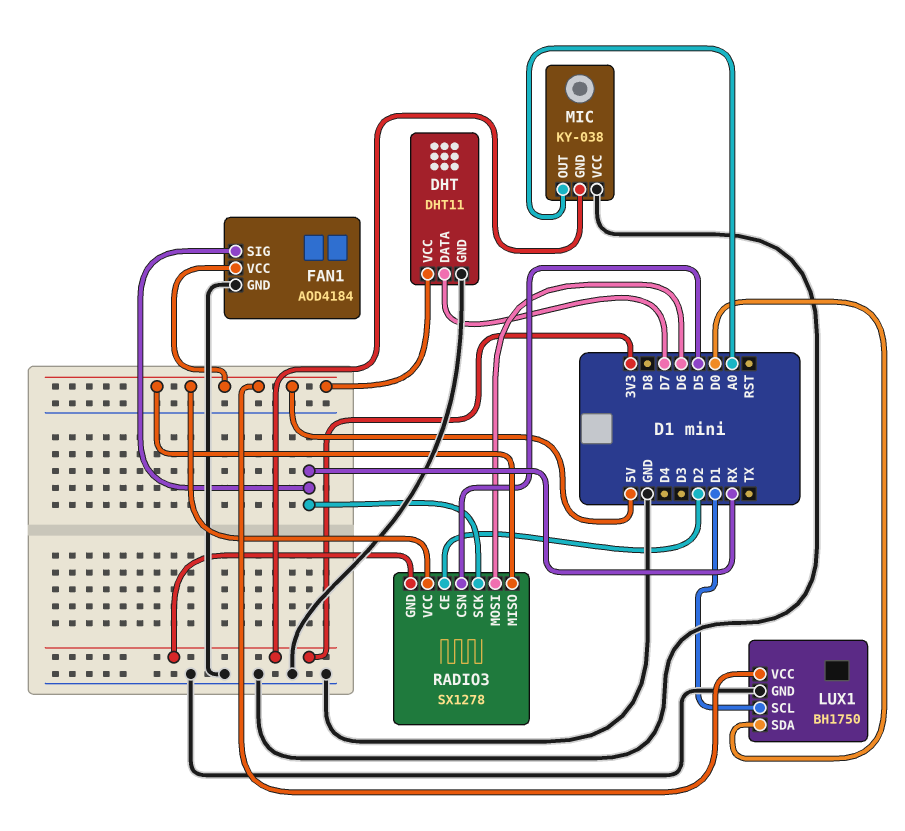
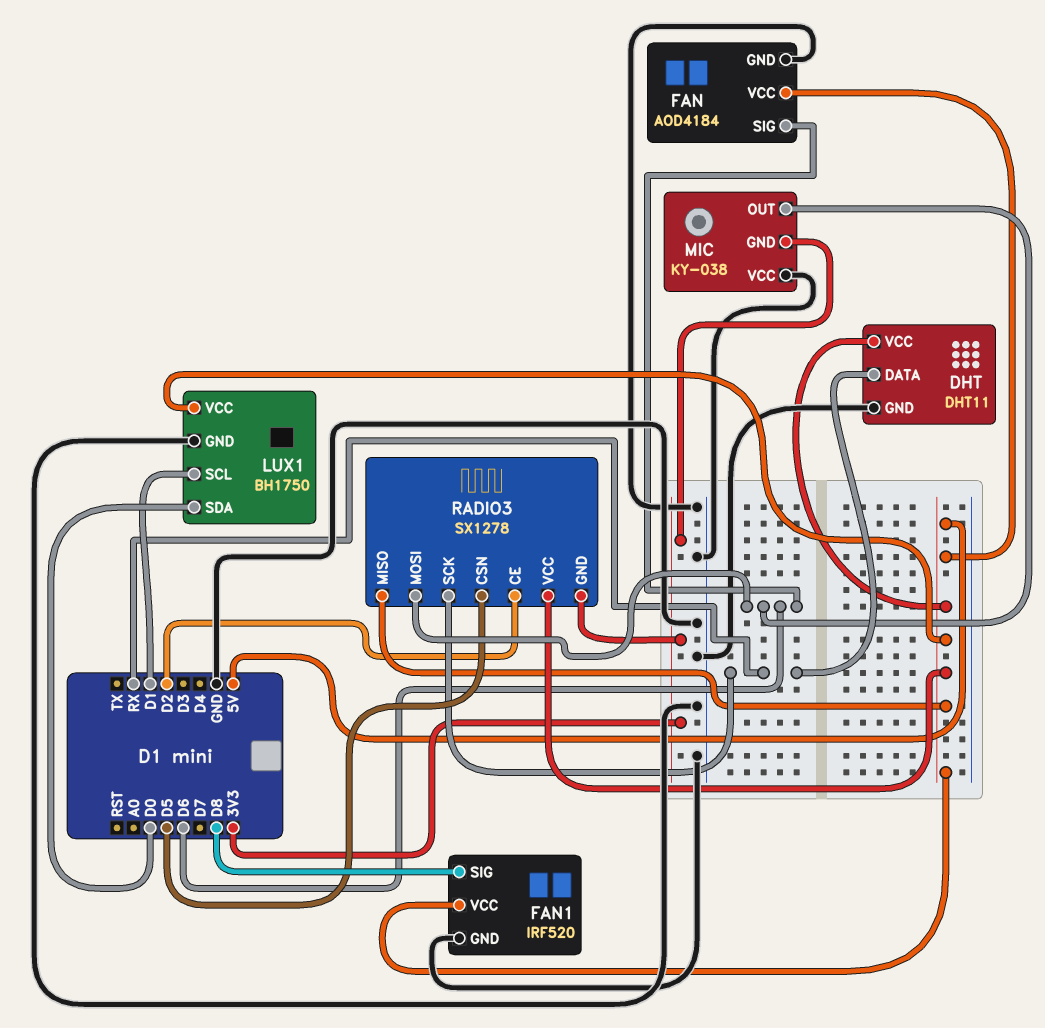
DHT pin DATA: D7 -> RX
FAN: none -> AOD4184
FAN pin GND: none -> GND
FAN pin SIG: none -> D6
FAN pin VCC: none -> 5V
FAN1: AOD4184 -> IRF520
FAN1 pin SIG: RX -> D8
MIC pin OUT: A0 -> D6

